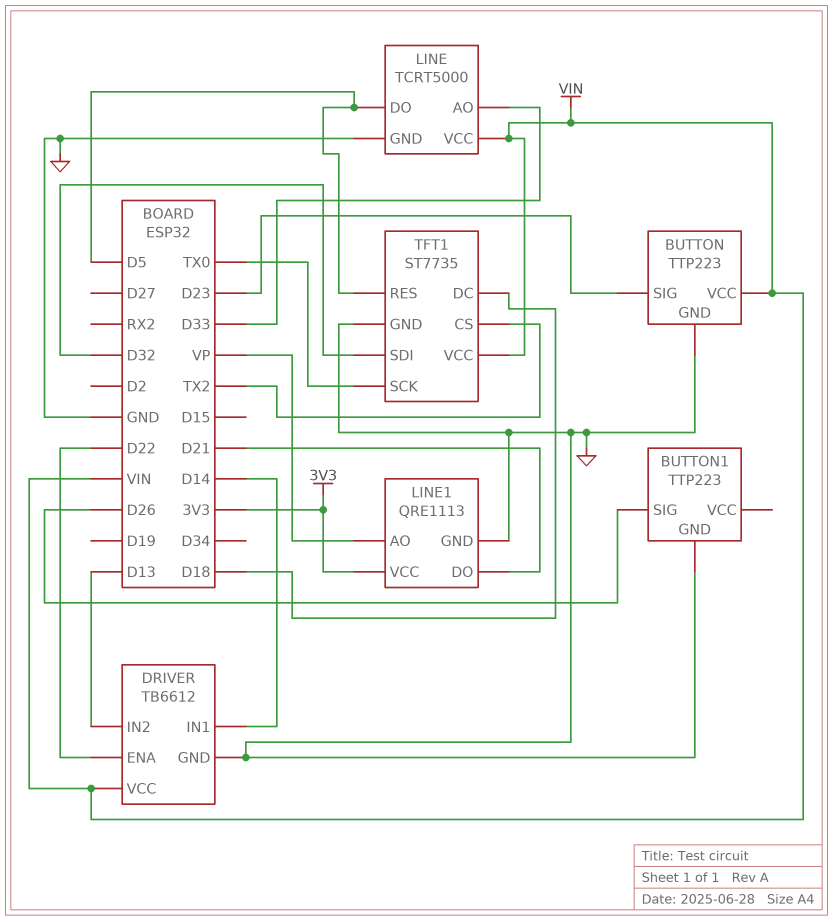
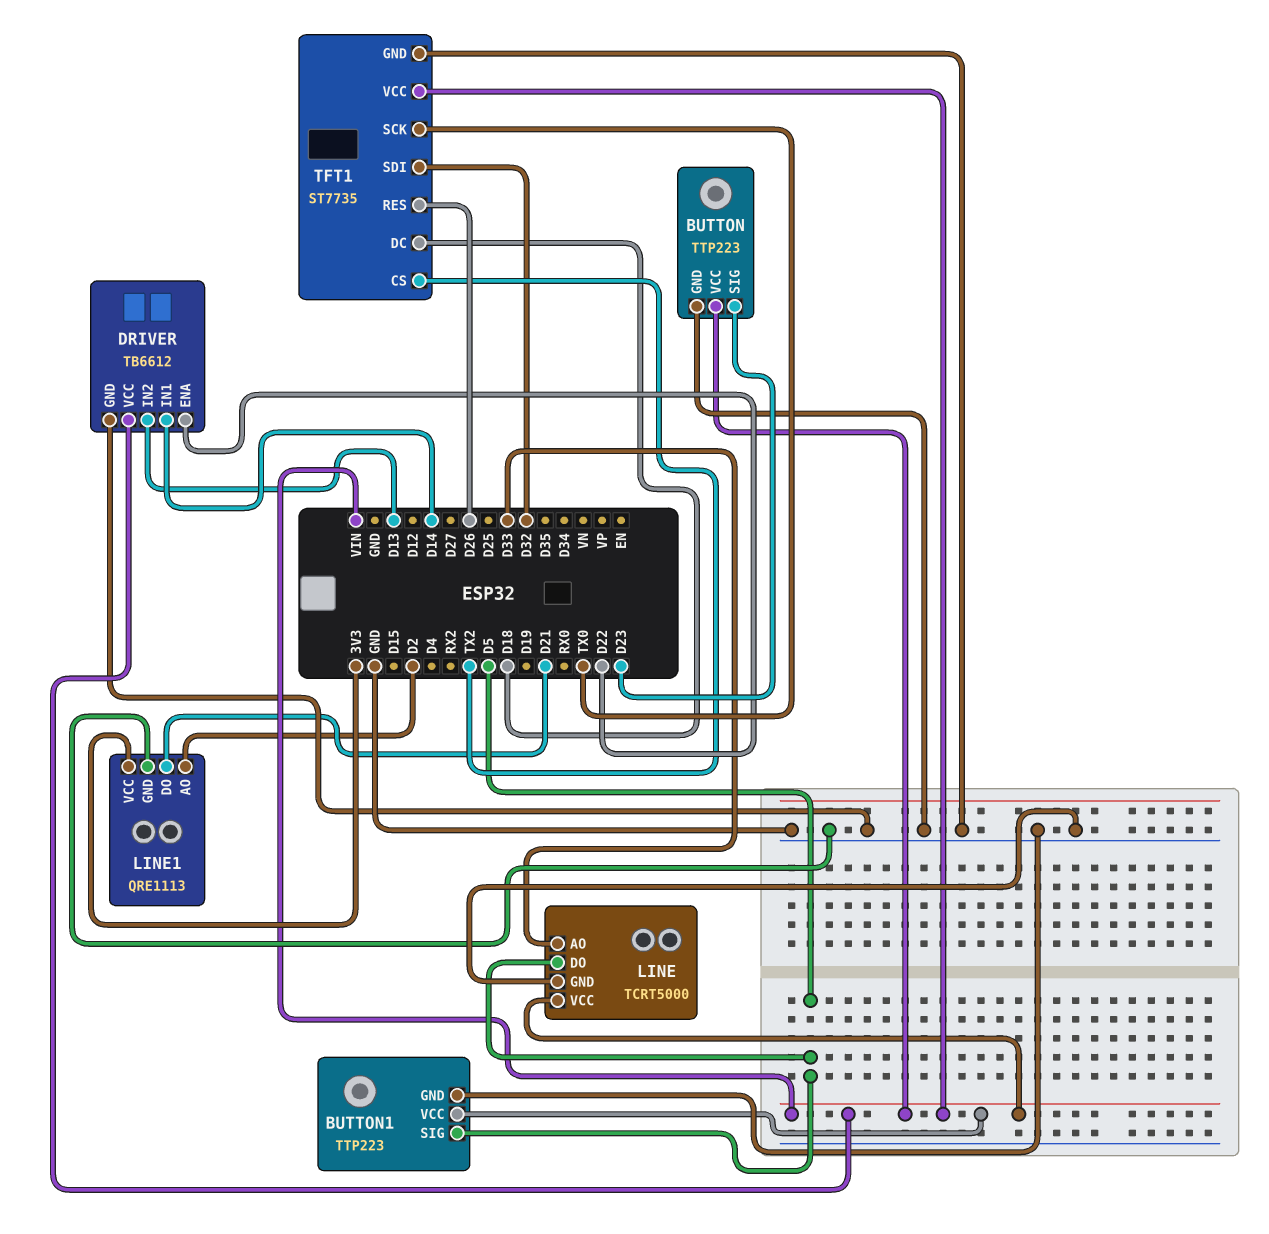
BUTTON1 pin SIG: D26 -> D5
BUTTON1 pin VCC: none -> VIN
LINE1 pin AO: VP -> D2
TFT1 pin RES: D5 -> D26

